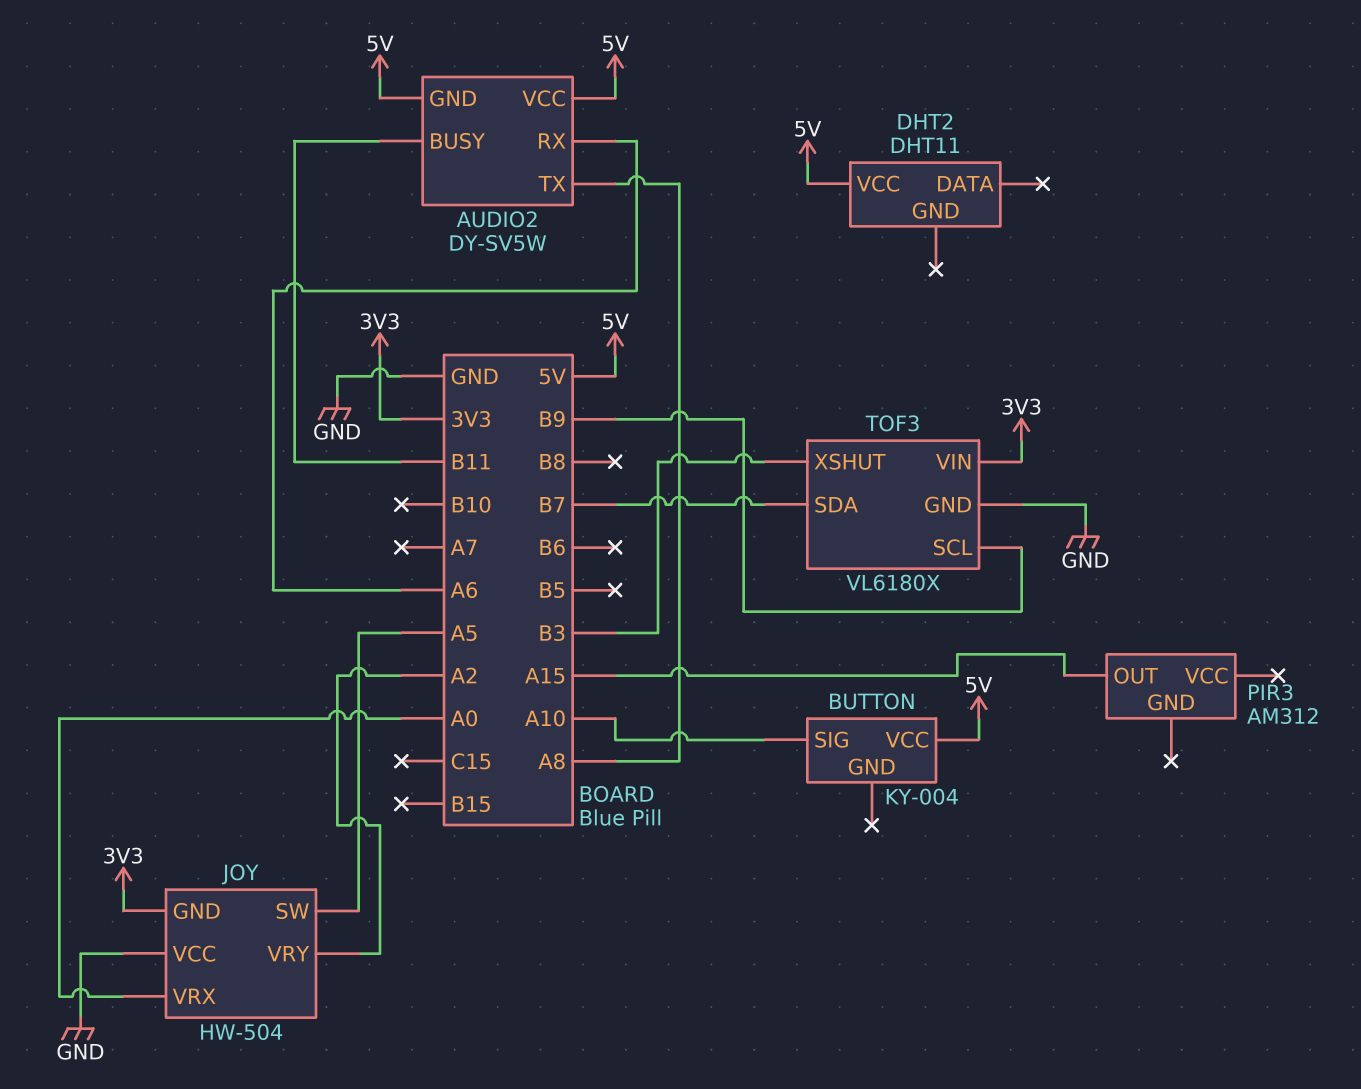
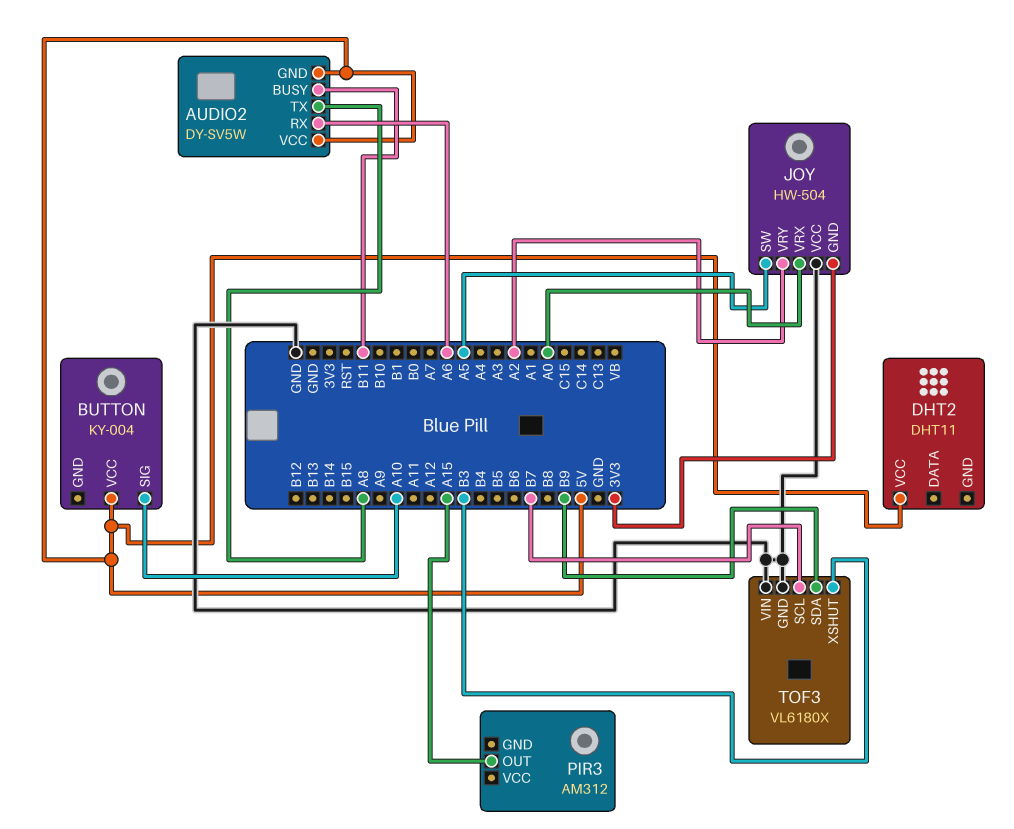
TOF3 pin SCL: B9 -> B7
TOF3 pin SDA: B7 -> B9
TOF3 pin VIN: 3V3 -> GND

